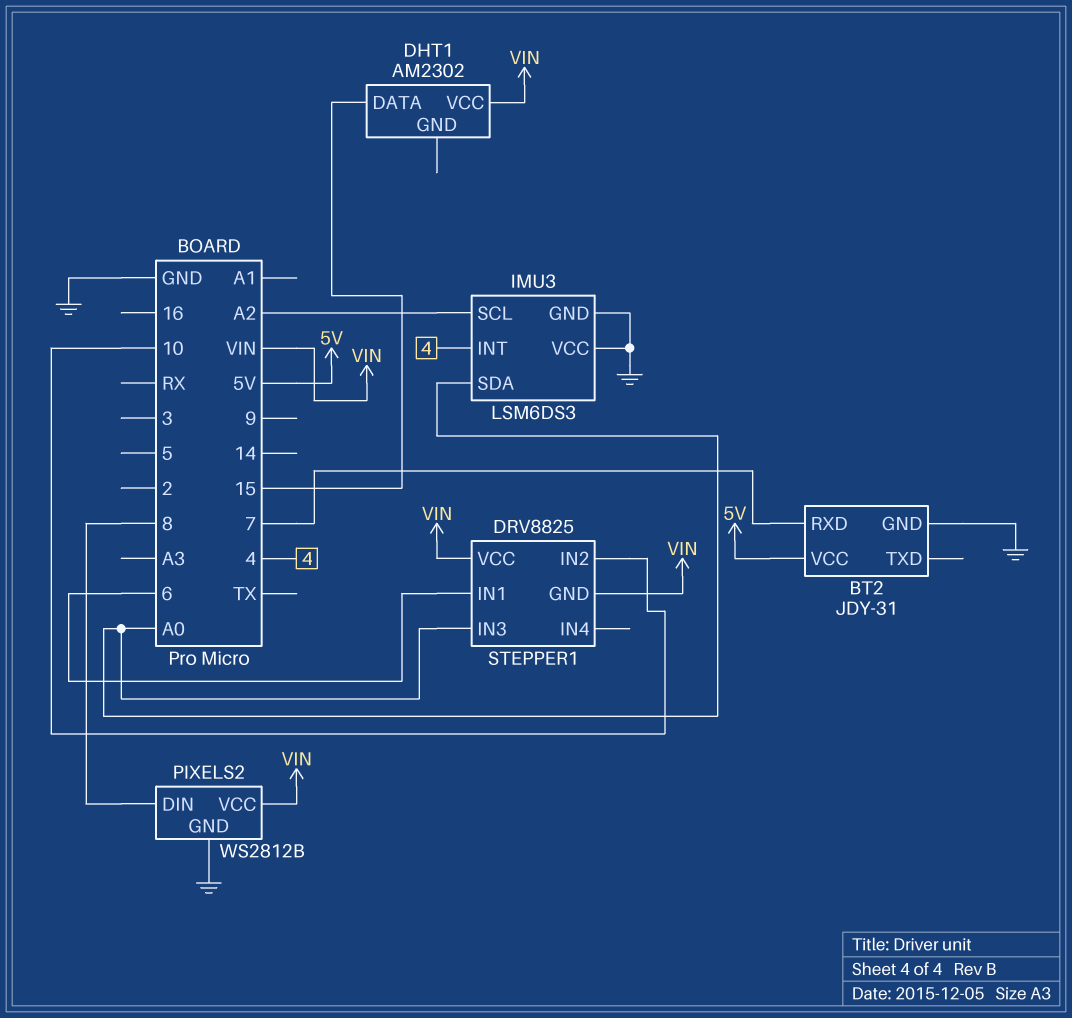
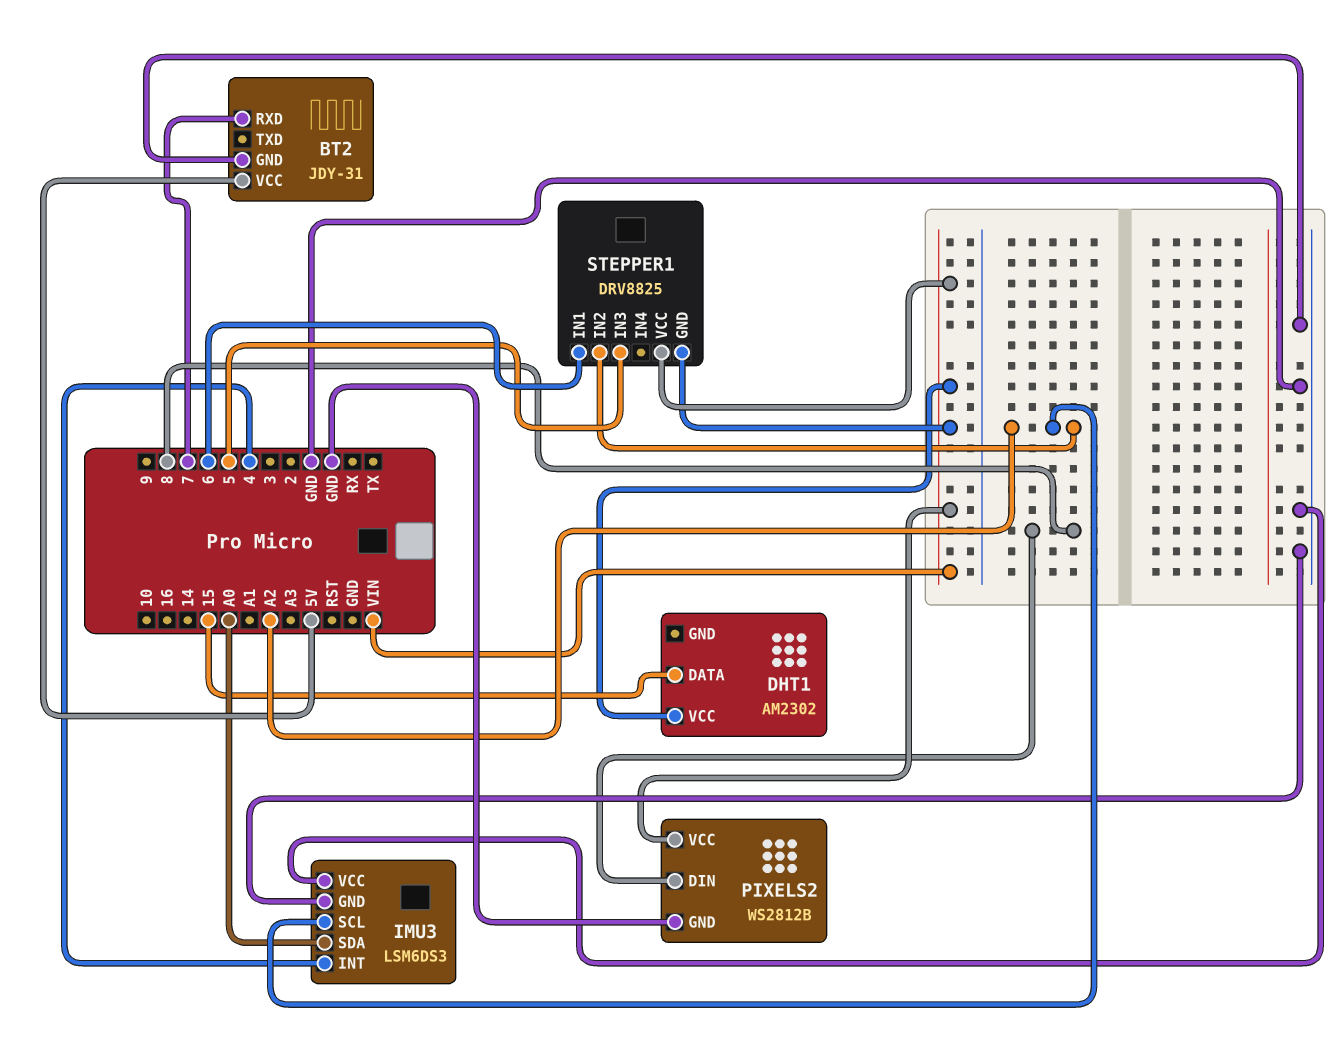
STEPPER1 pin IN2: 10 -> A2
STEPPER1 pin IN3: A0 -> 5

